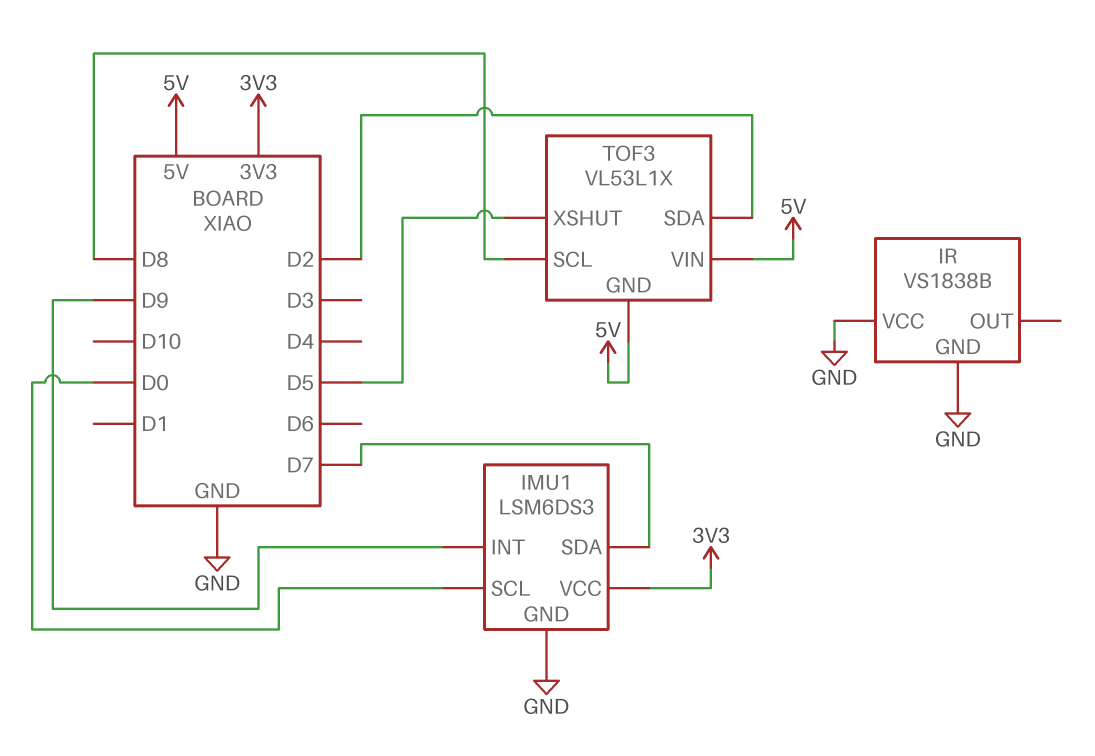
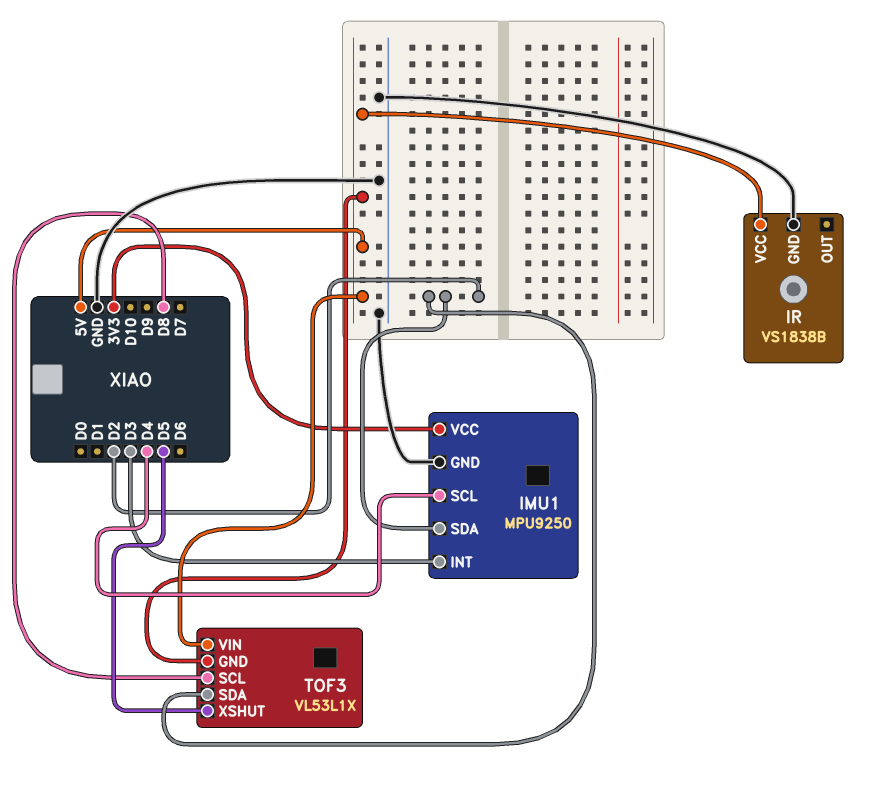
IMU1: LSM6DS3 -> MPU9250
IMU1 pin INT: D9 -> D3
IMU1 pin SCL: D0 -> D4
IMU1 pin SDA: D7 -> D2
IR pin VCC: GND -> 5V

